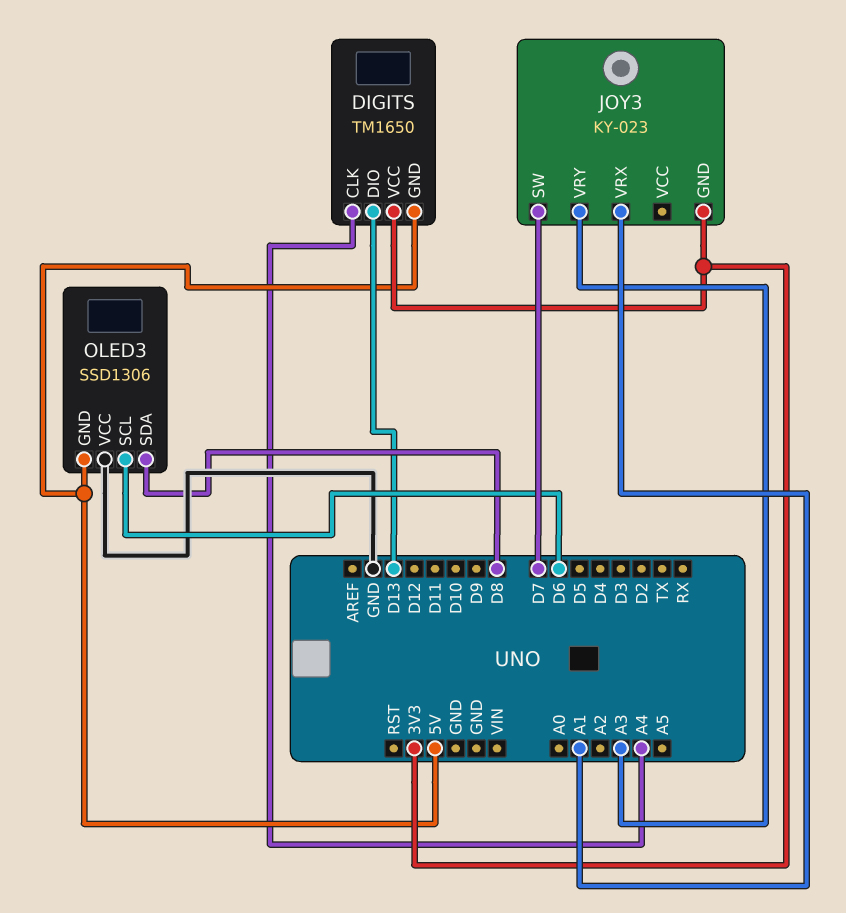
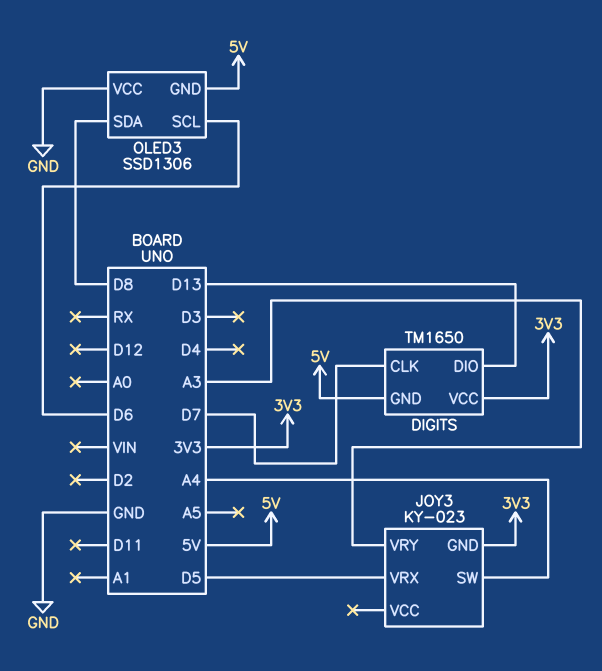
DIGITS pin CLK: A4 -> D7
JOY3 pin SW: D7 -> A4
JOY3 pin VRX: A1 -> D5

